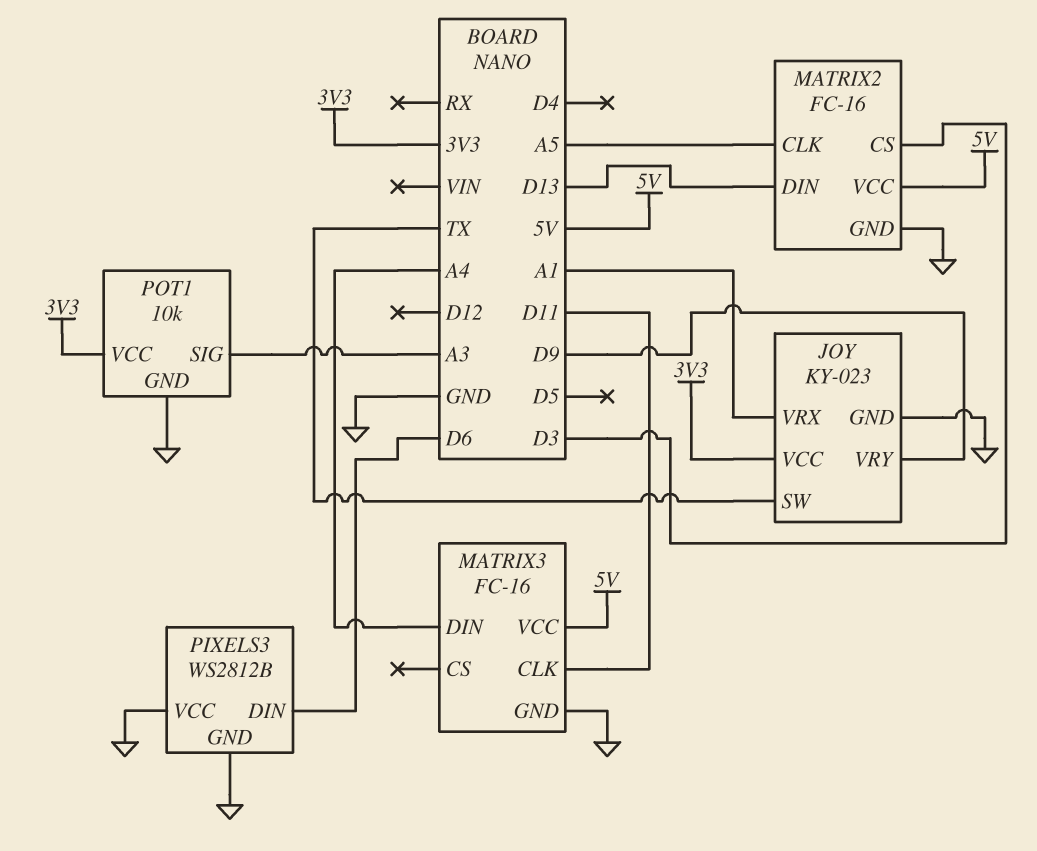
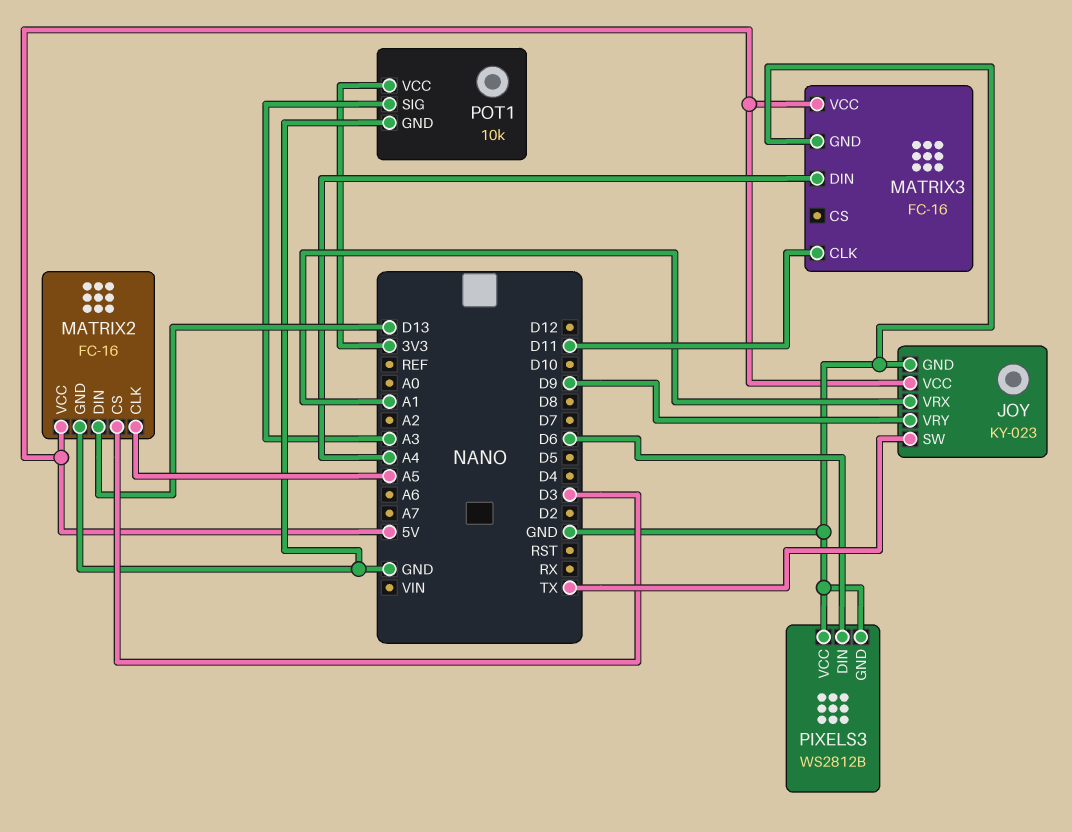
JOY pin VCC: 3V3 -> 5V

